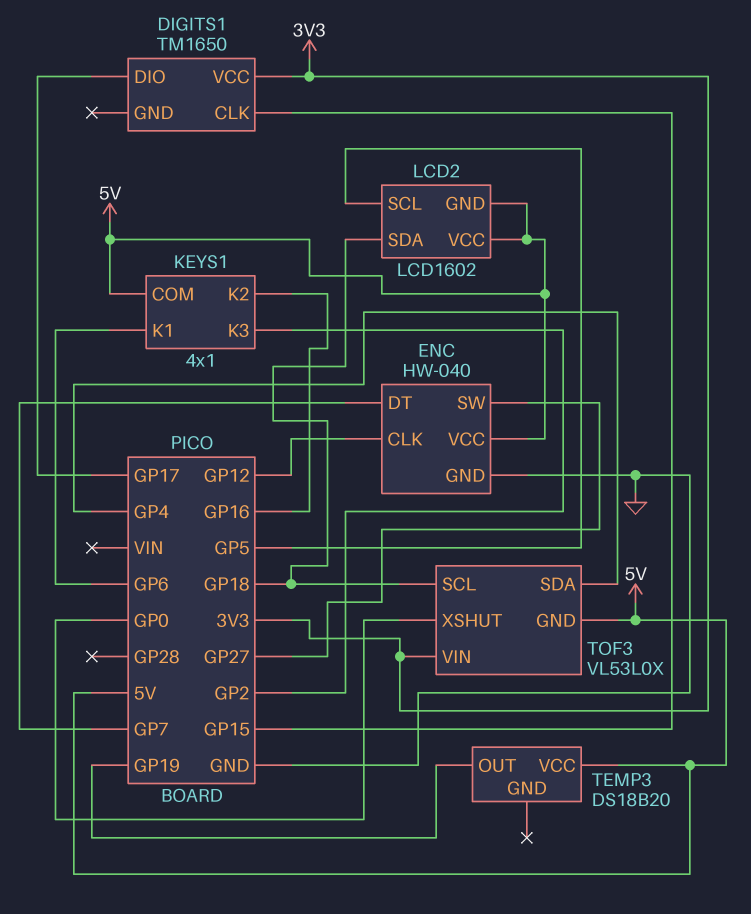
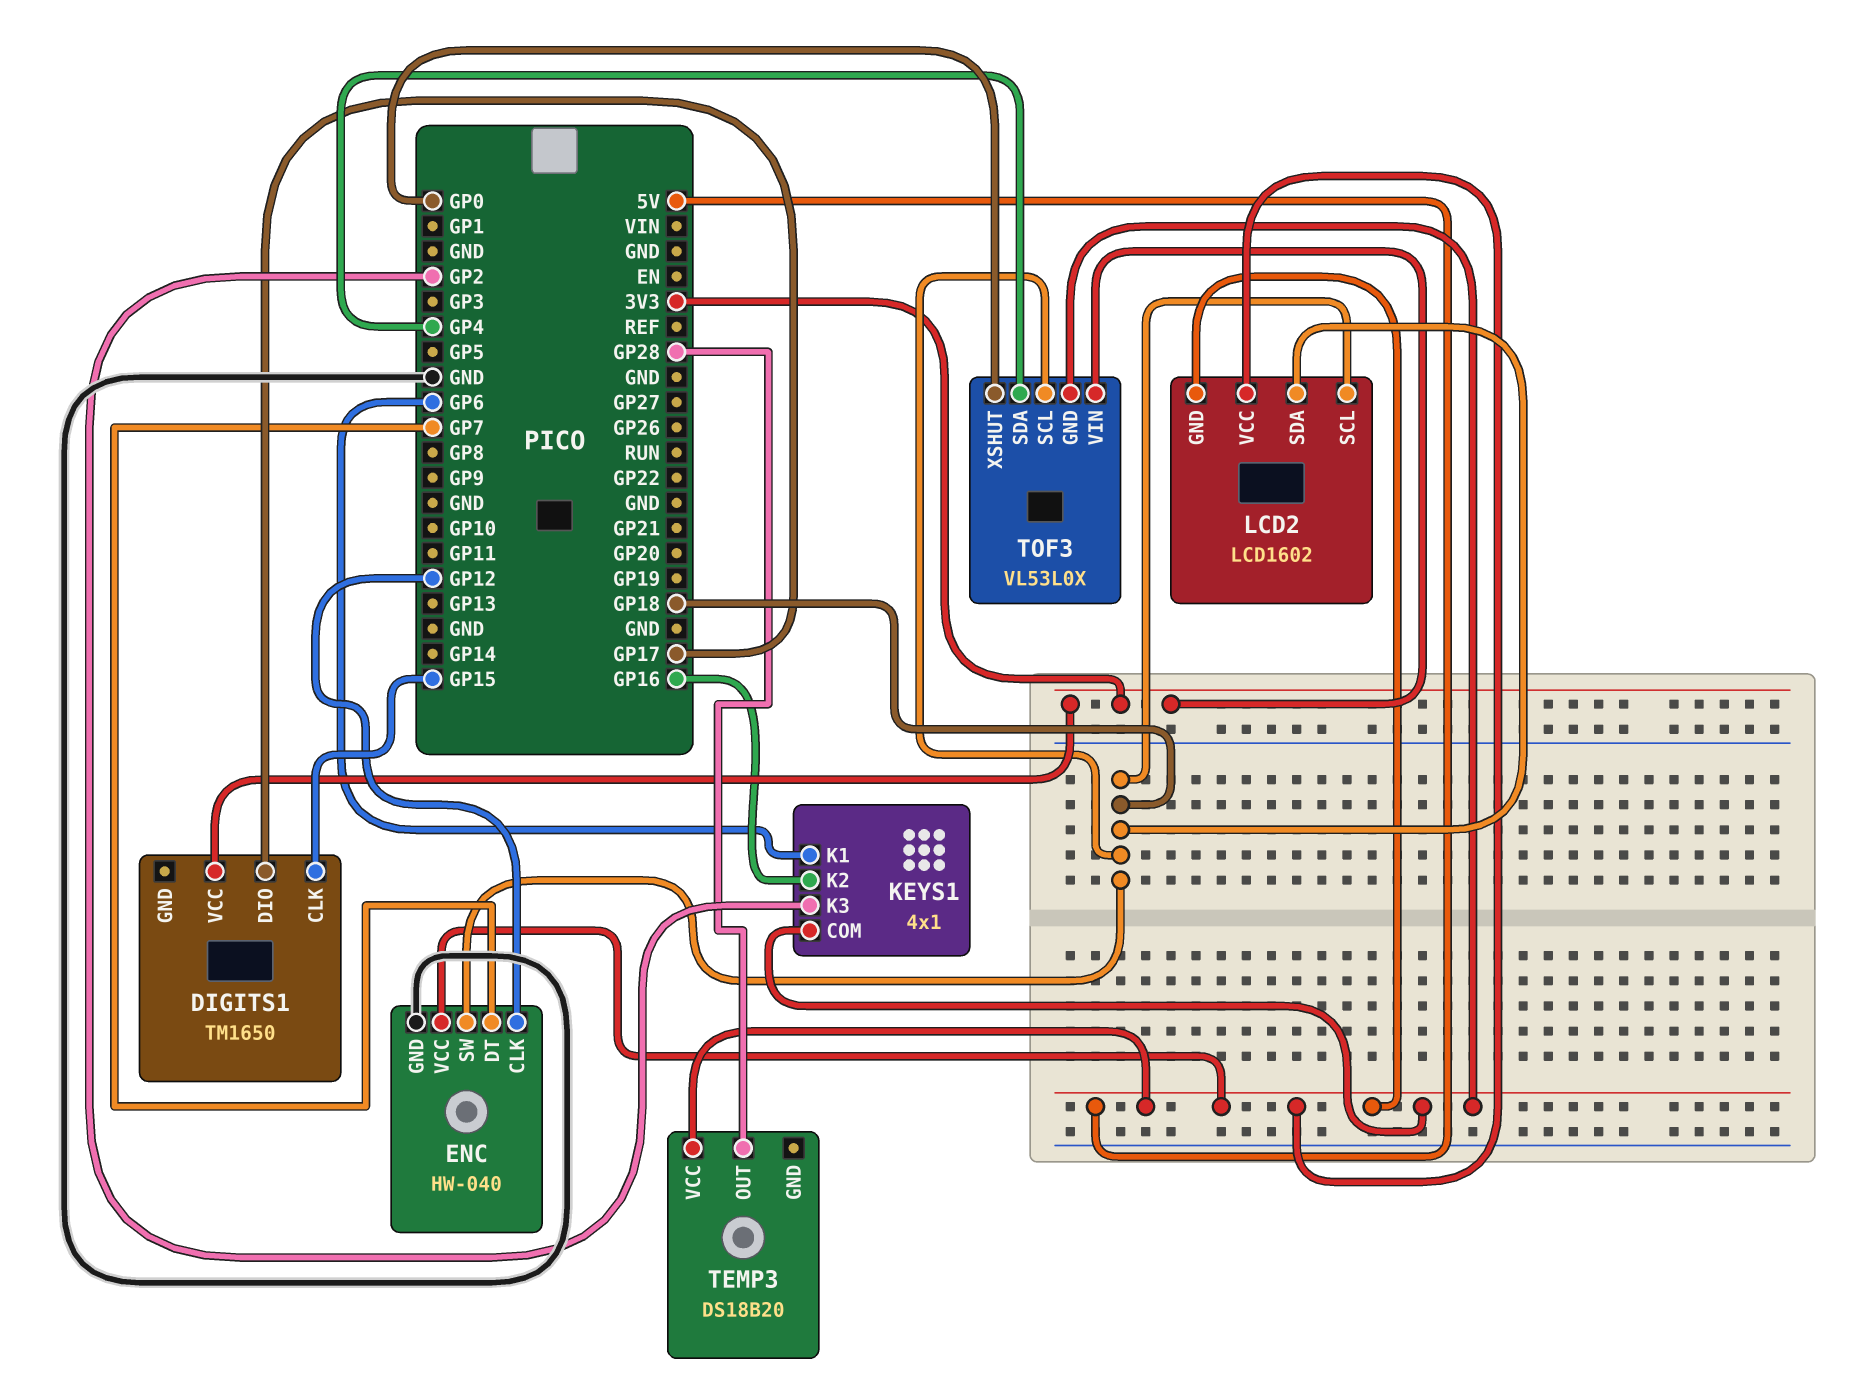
ENC pin SW: GP27 -> GP18
LCD2 pin SCL: GP5 -> GP18
TEMP3 pin OUT: GP19 -> GP28

